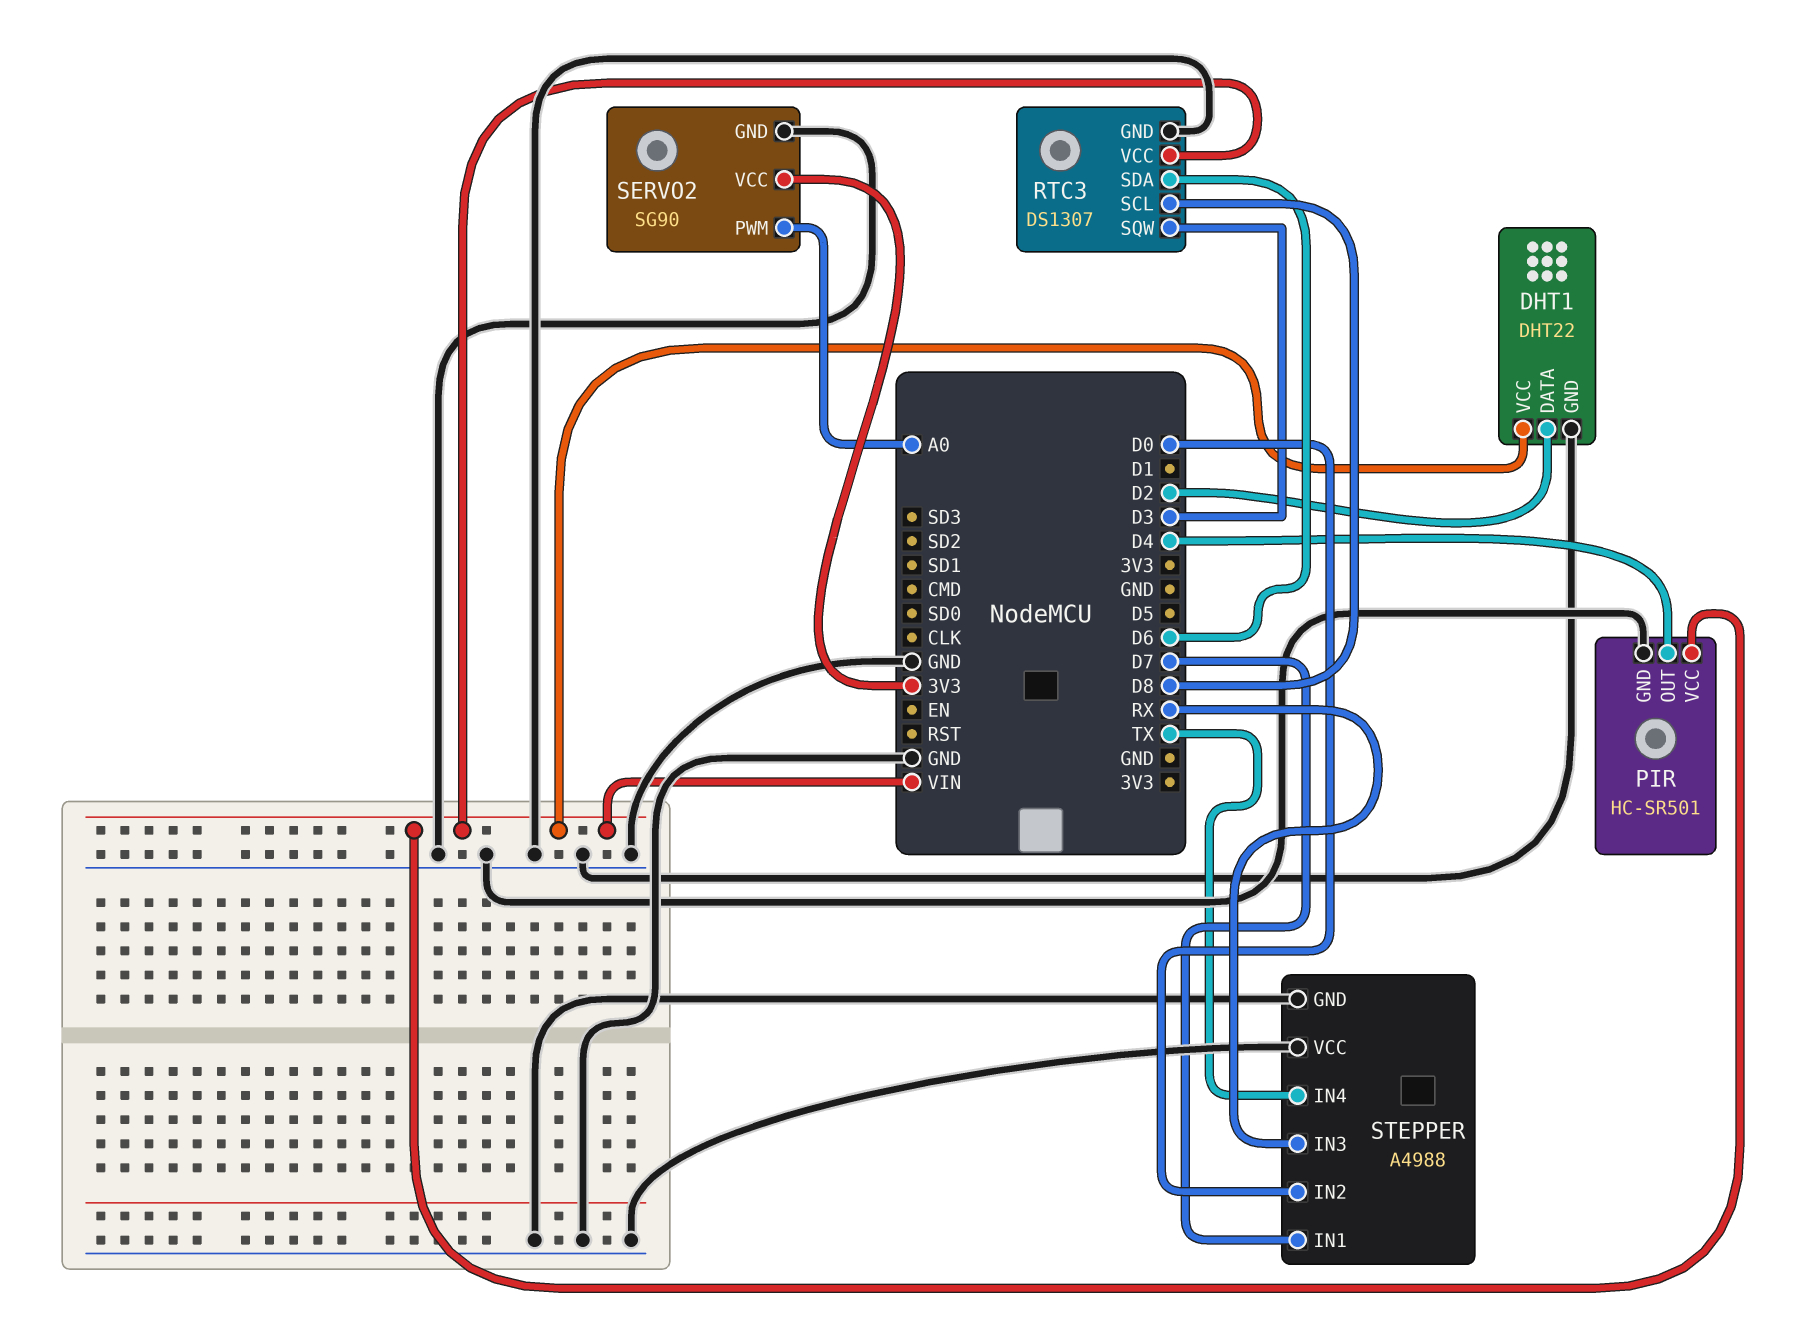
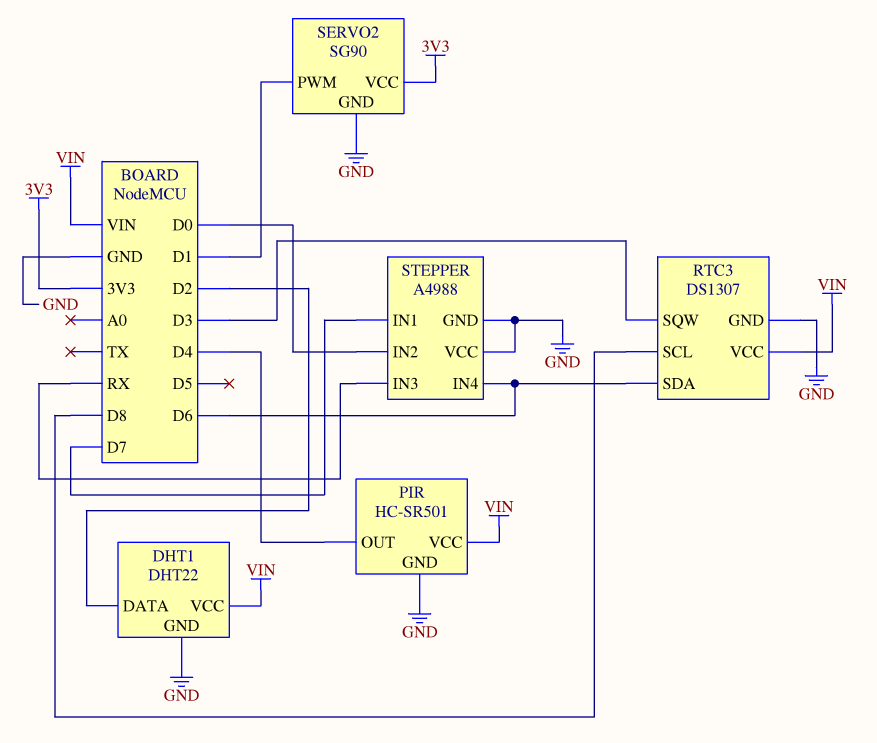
SERVO2 pin PWM: A0 -> D1
STEPPER pin IN4: TX -> D6

